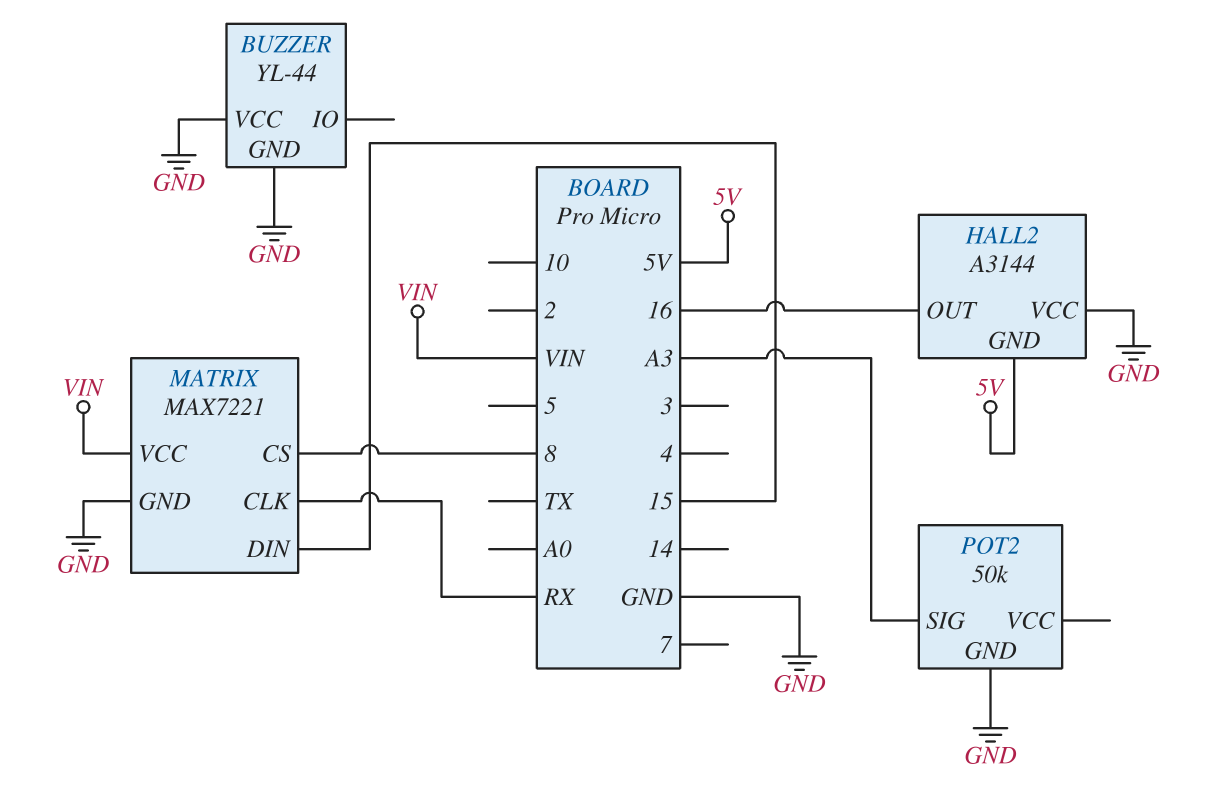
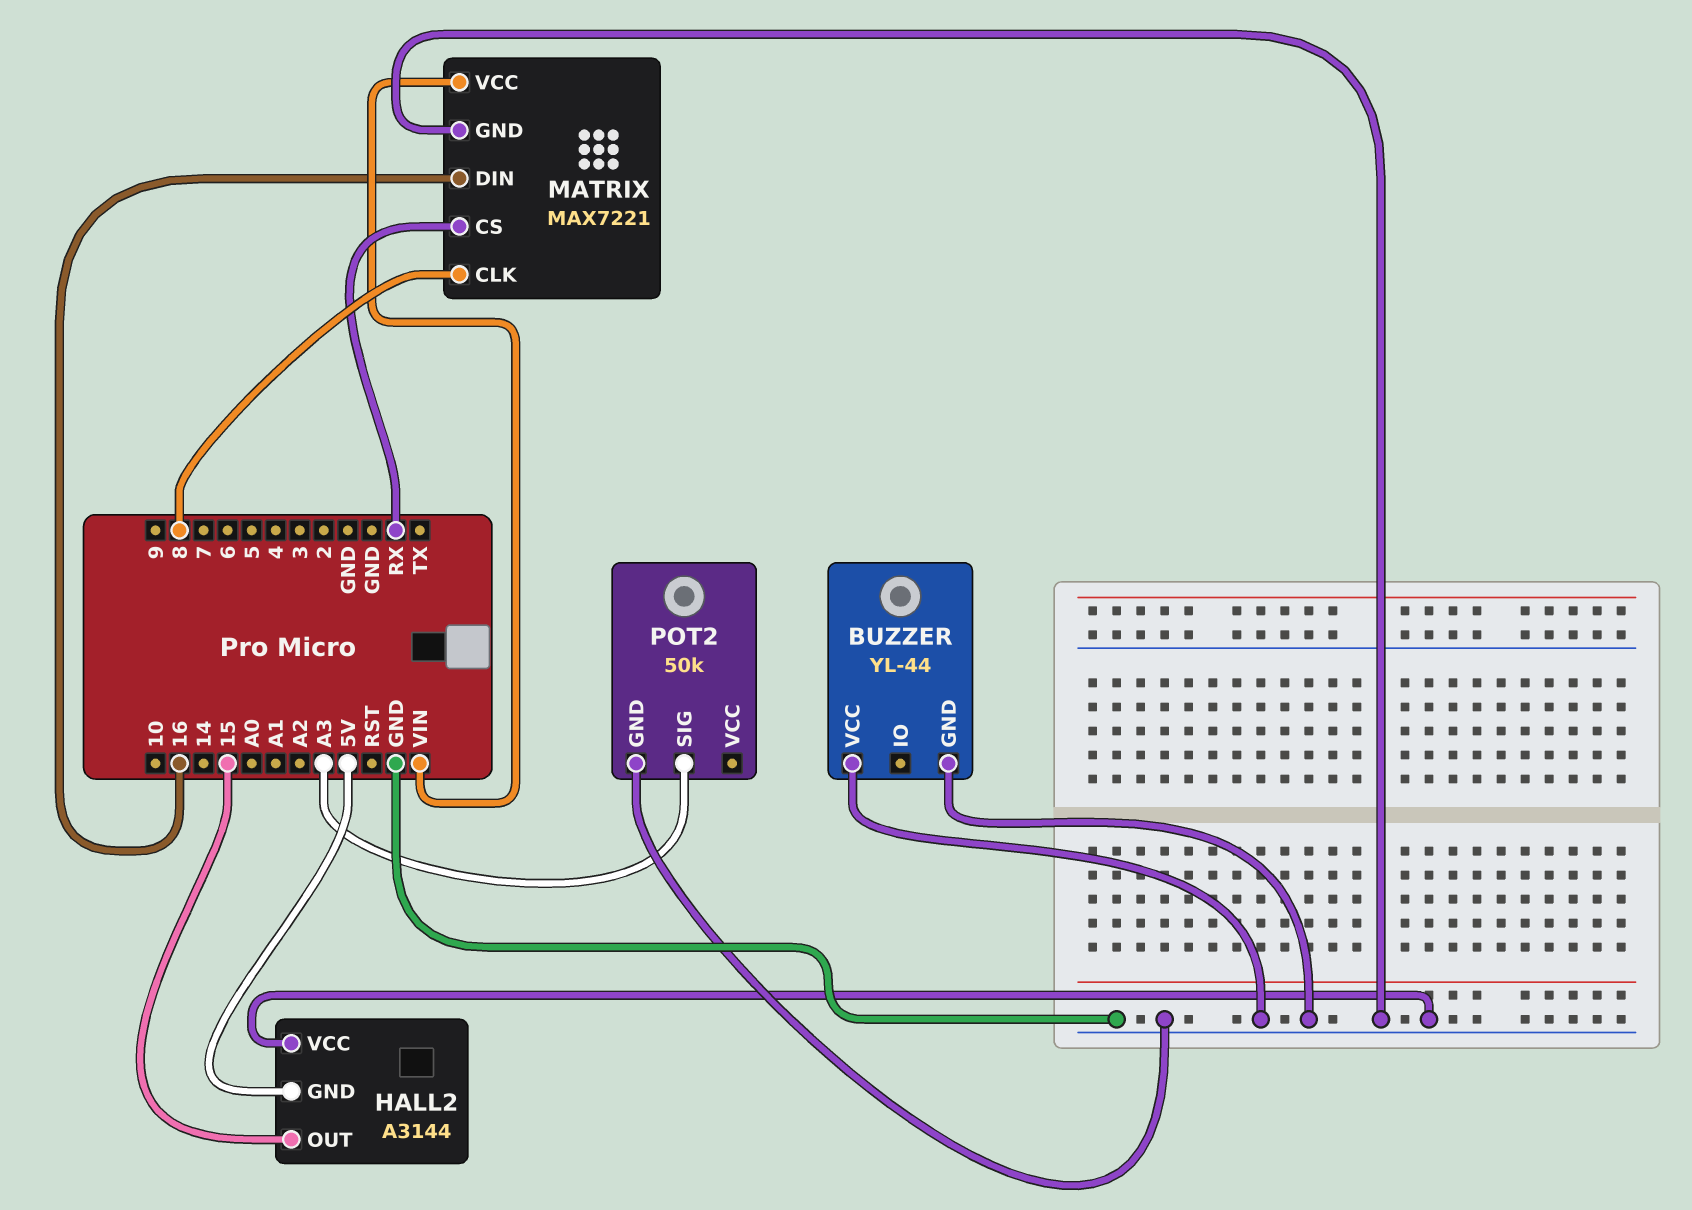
HALL2 pin OUT: 16 -> 15
MATRIX pin CLK: RX -> 8
MATRIX pin CS: 8 -> RX
MATRIX pin DIN: 15 -> 16

